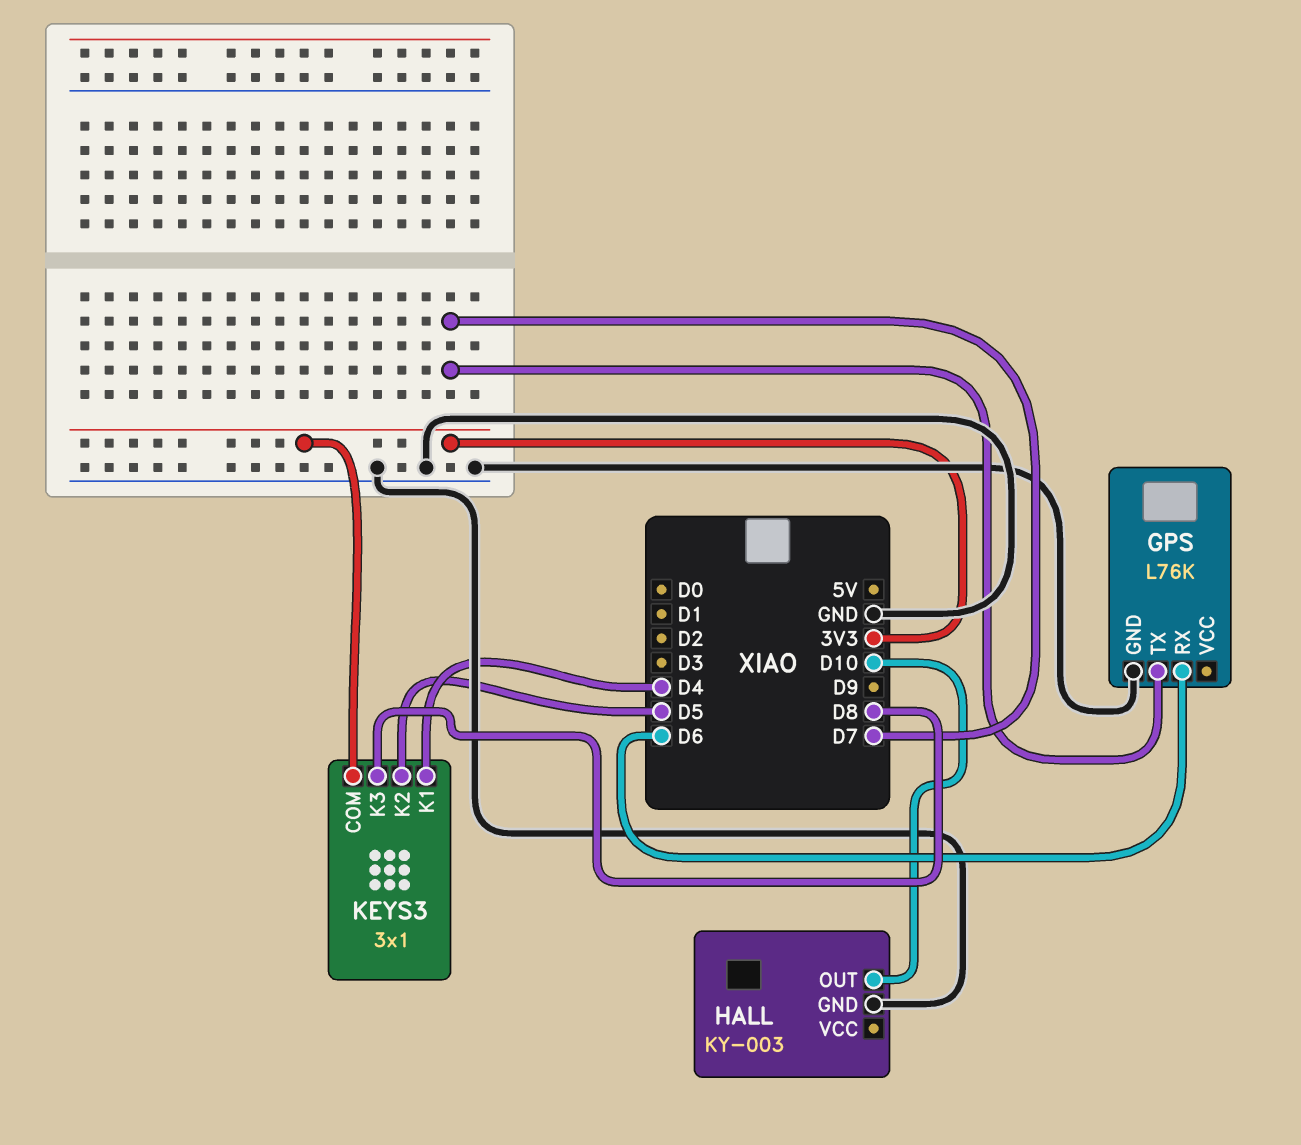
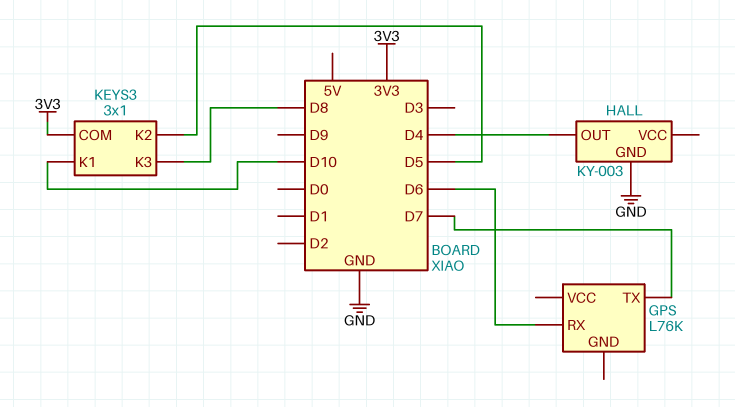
GPS pin GND: GND -> none
HALL pin OUT: D10 -> D4
KEYS3 pin K1: D4 -> D10

